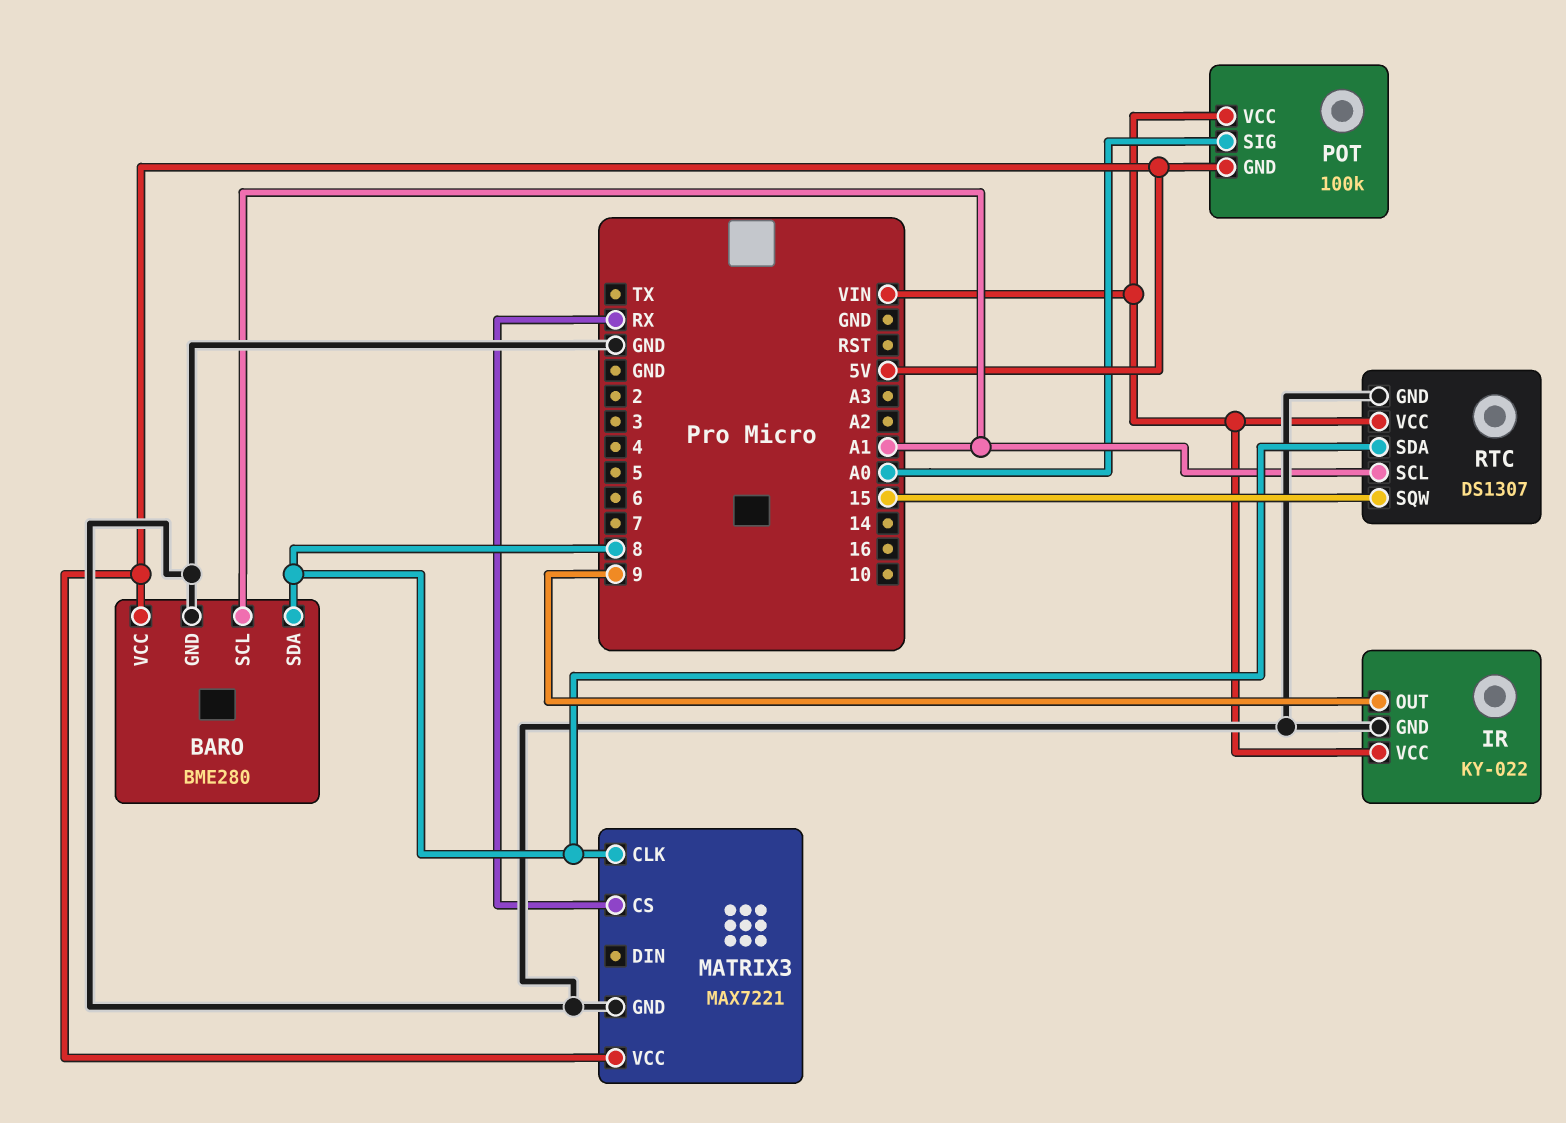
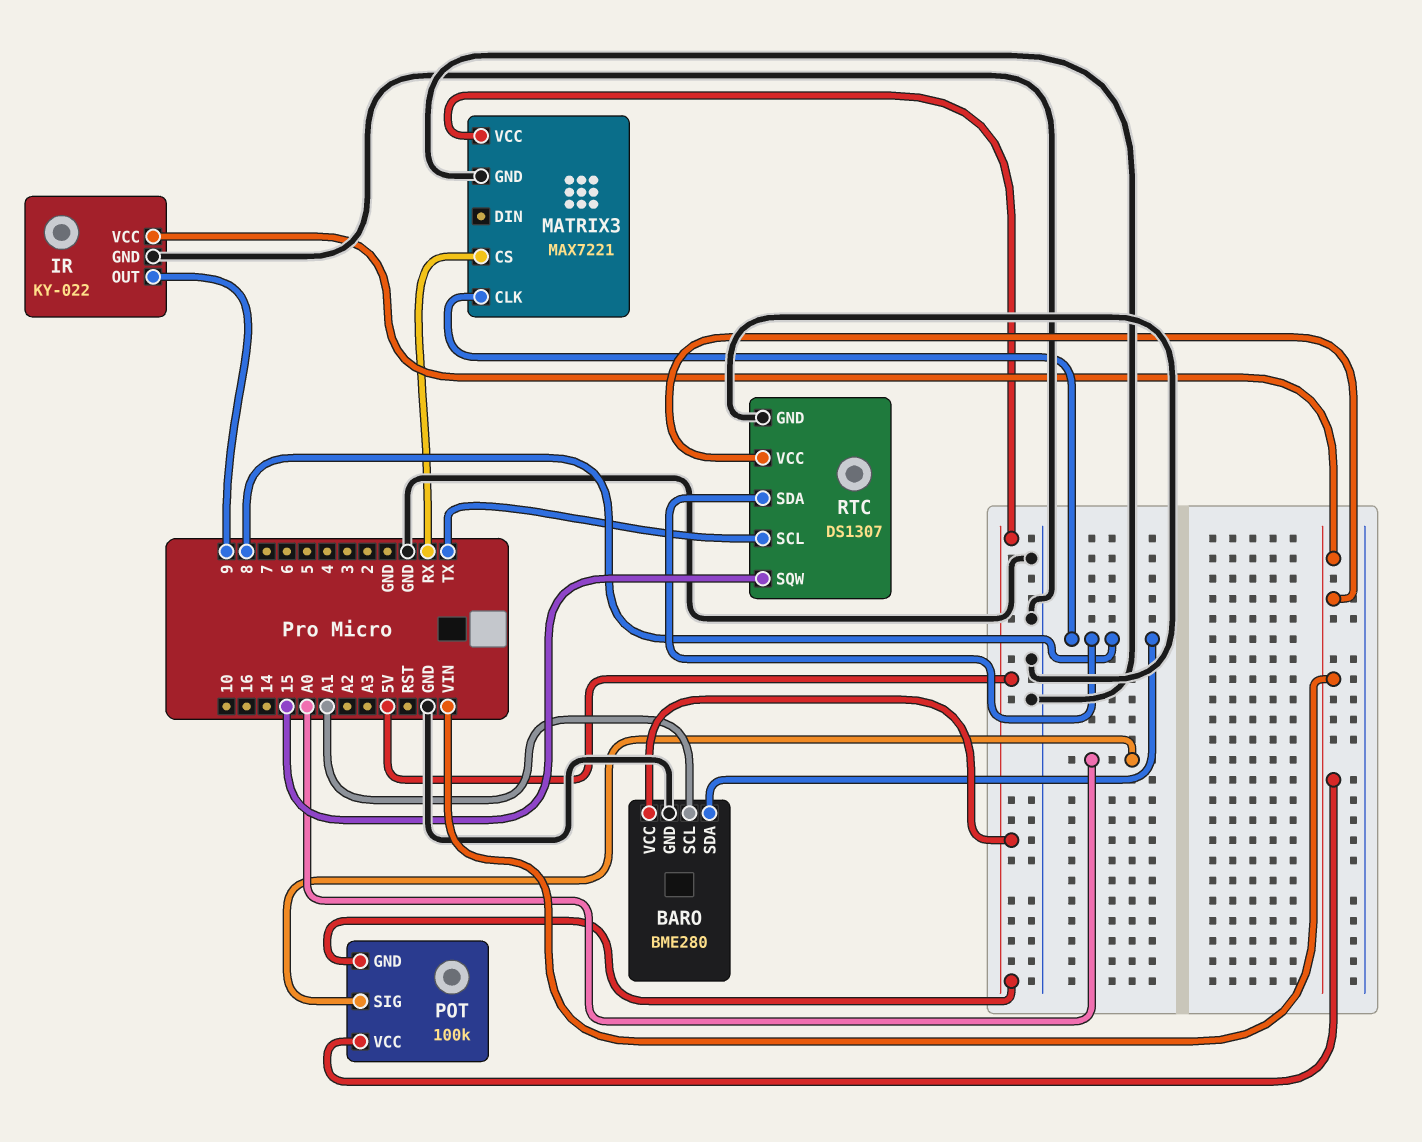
RTC pin SCL: A1 -> TX

